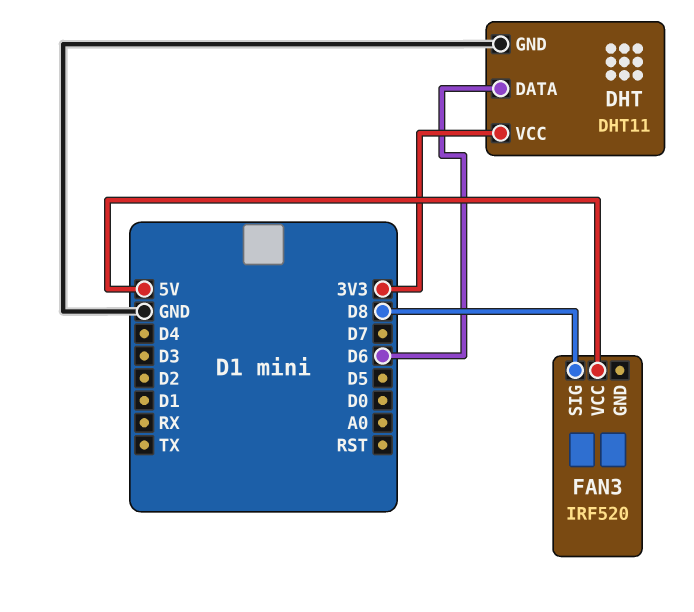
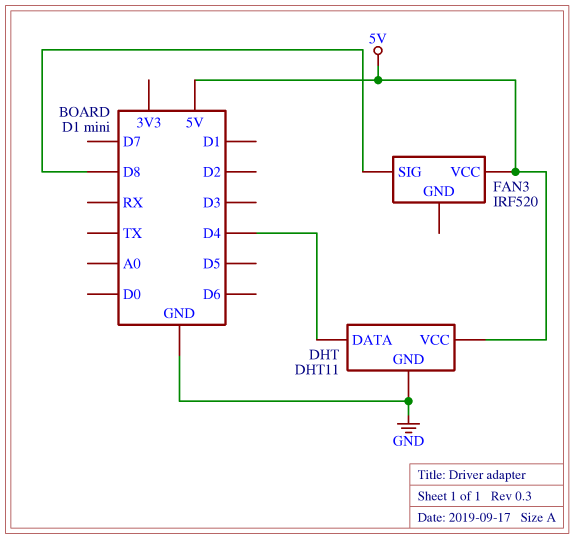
DHT pin DATA: D6 -> D4
DHT pin VCC: 3V3 -> 5V

